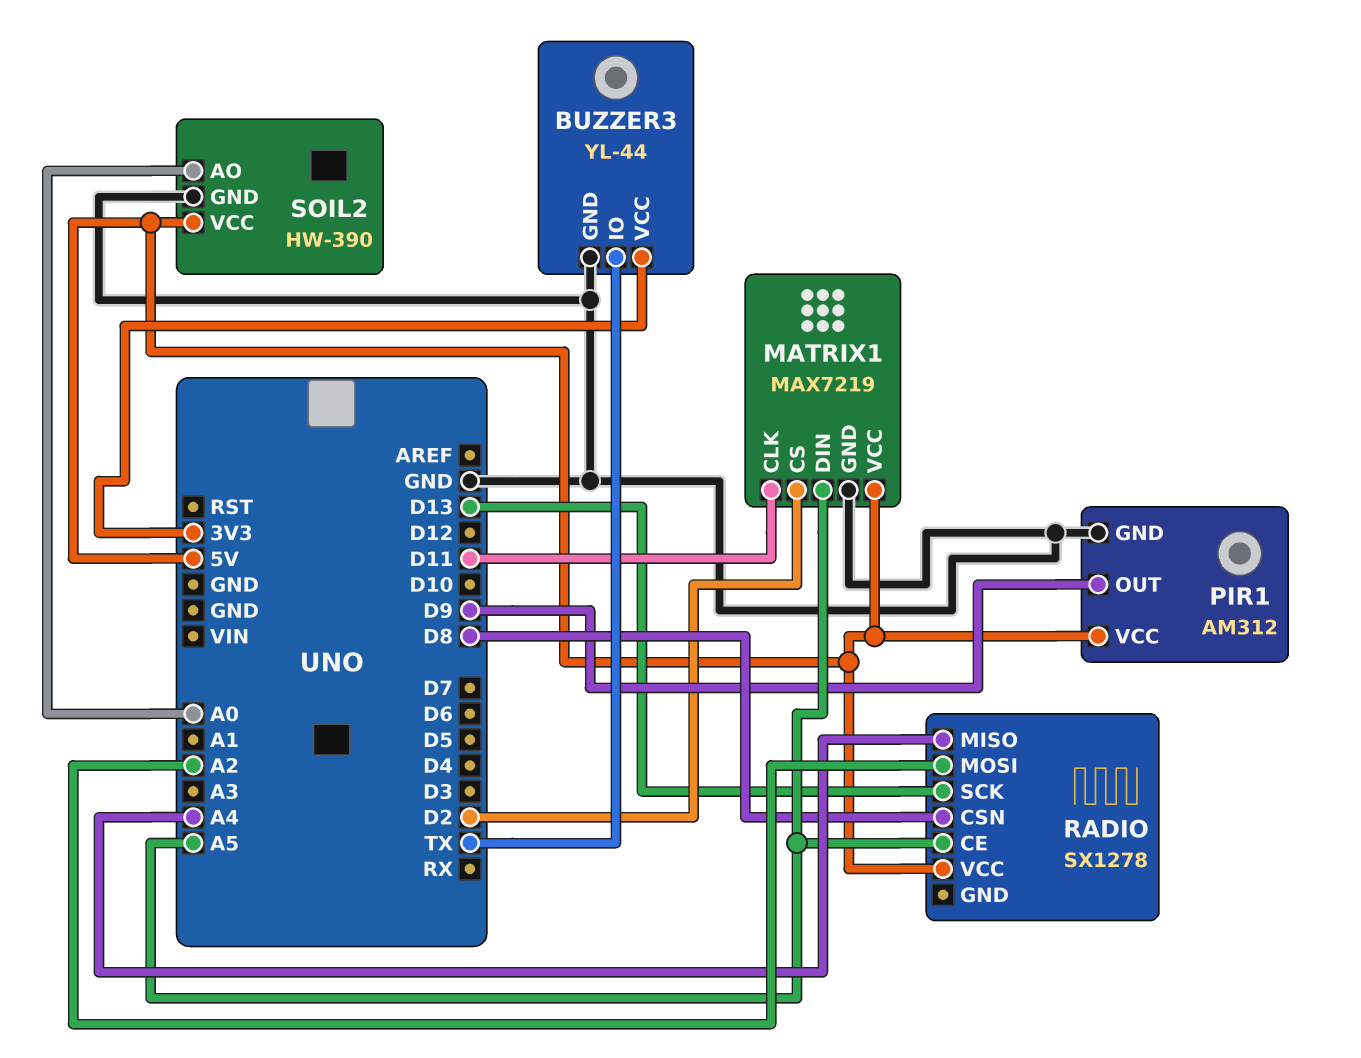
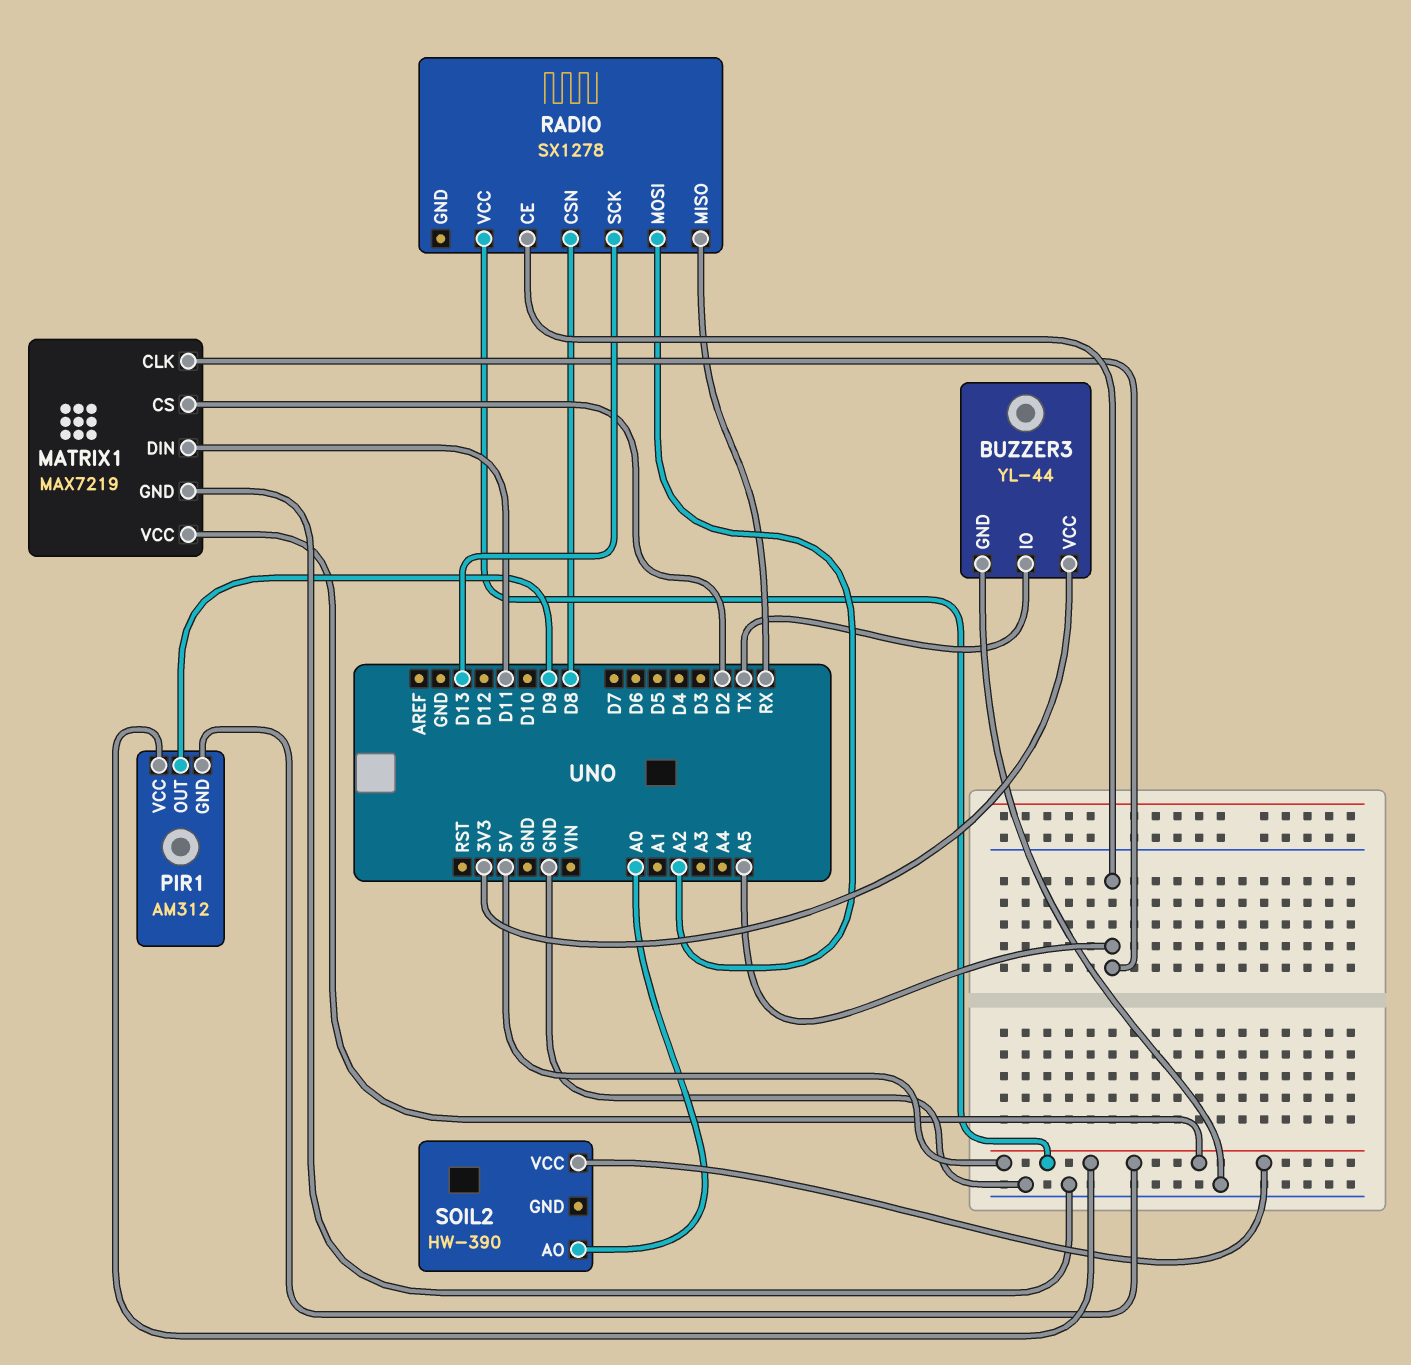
MATRIX1 pin CLK: D11 -> A5
MATRIX1 pin DIN: A5 -> D11
PIR1 pin GND: GND -> 5V
RADIO pin MISO: A4 -> RX
SOIL2 pin GND: GND -> none

